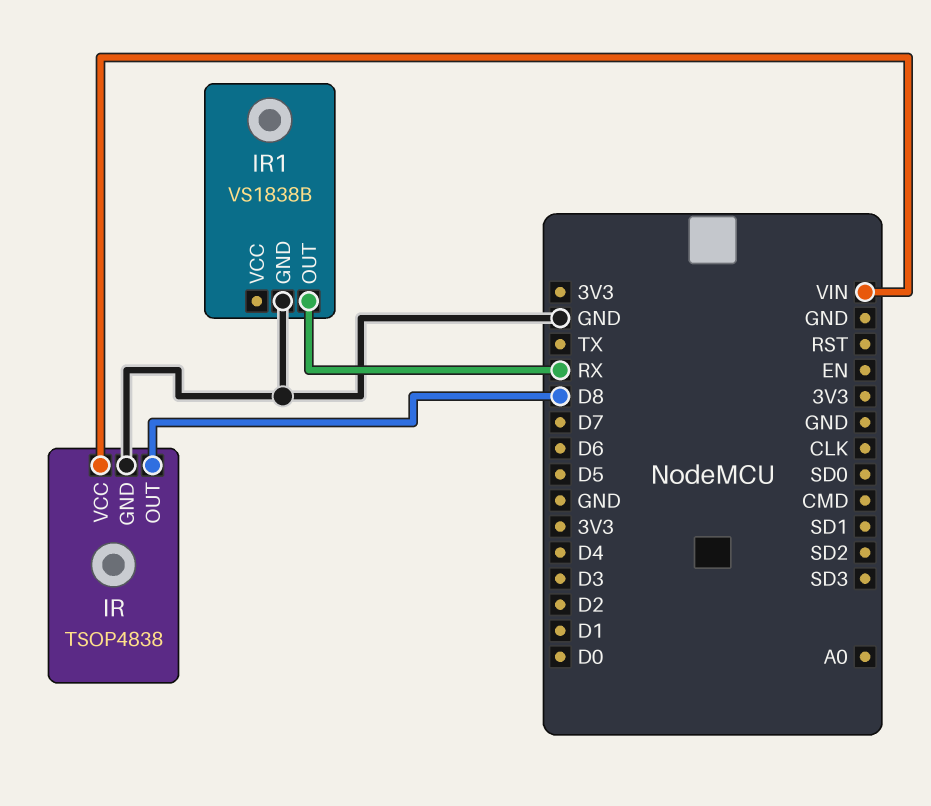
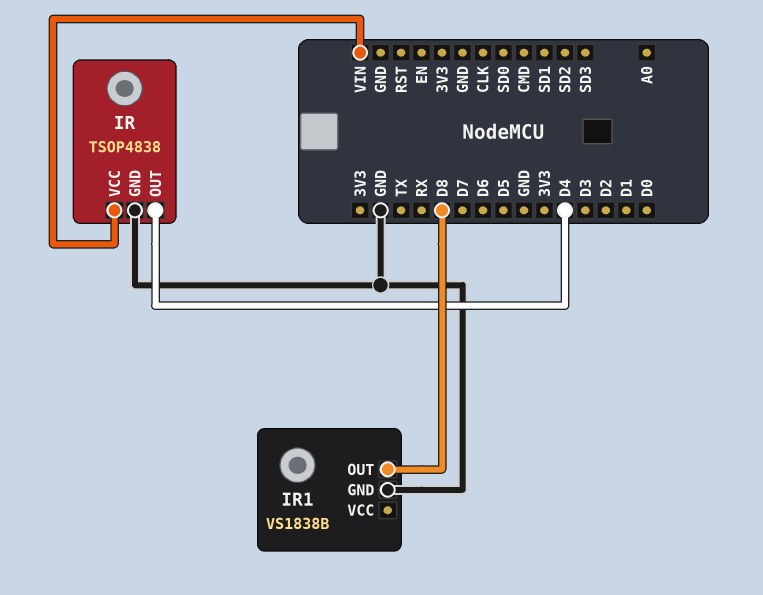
IR pin OUT: D8 -> D4
IR1 pin OUT: RX -> D8

